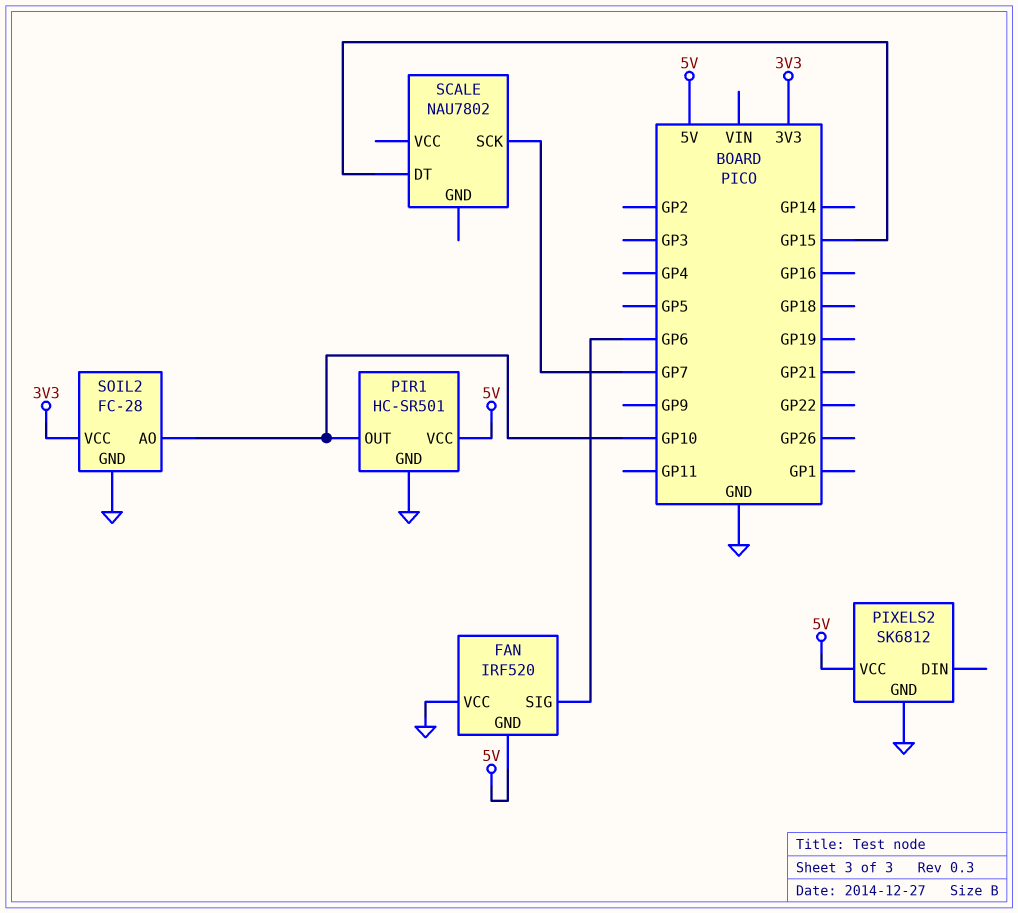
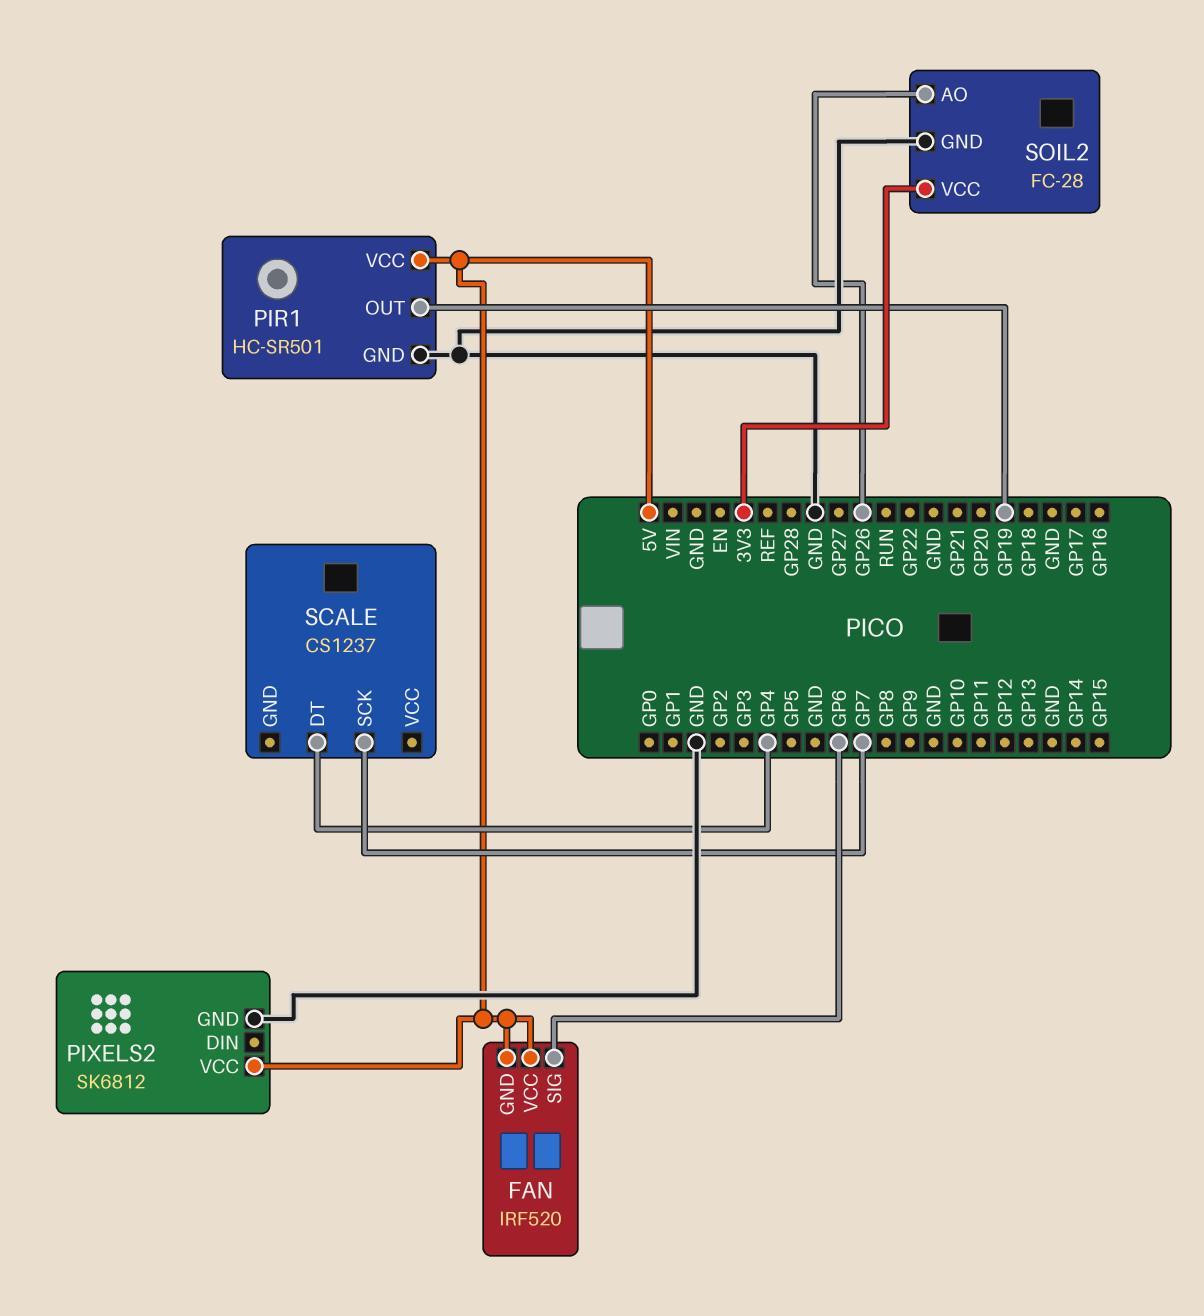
FAN pin VCC: GND -> 5V
PIR1 pin OUT: GP10 -> GP19
SCALE: NAU7802 -> CS1237
SCALE pin DT: GP15 -> GP4
SOIL2 pin AO: GP10 -> GP26

